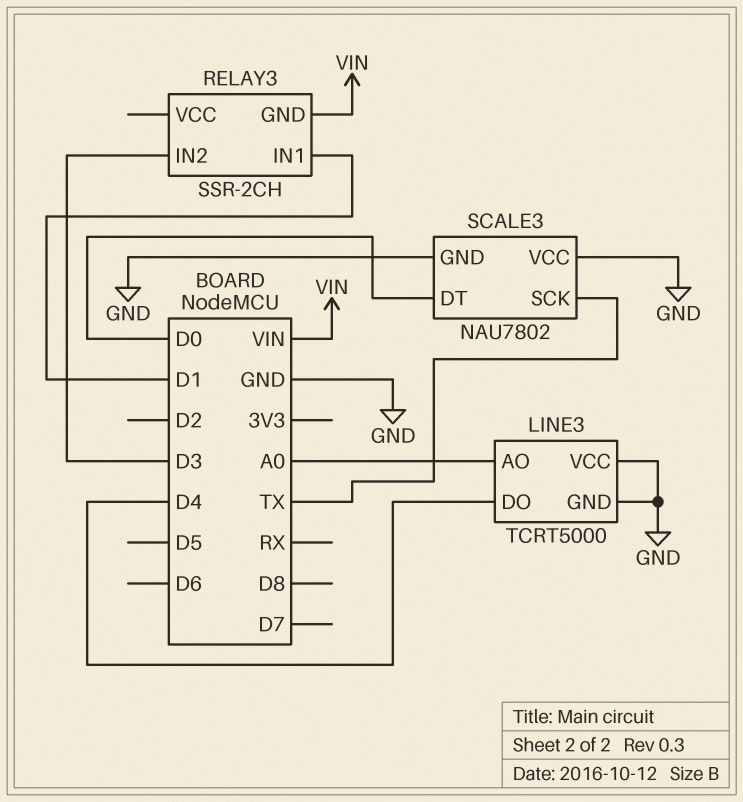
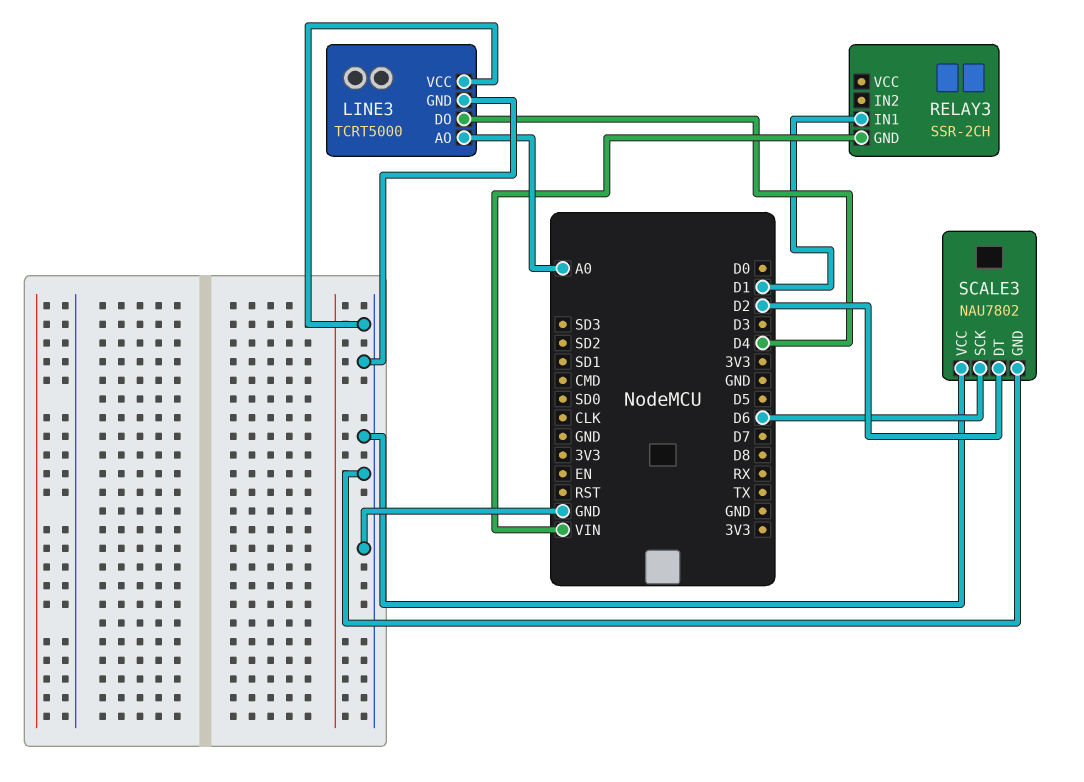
RELAY3 pin IN2: D3 -> none
SCALE3 pin DT: D0 -> D2
SCALE3 pin SCK: TX -> D6

